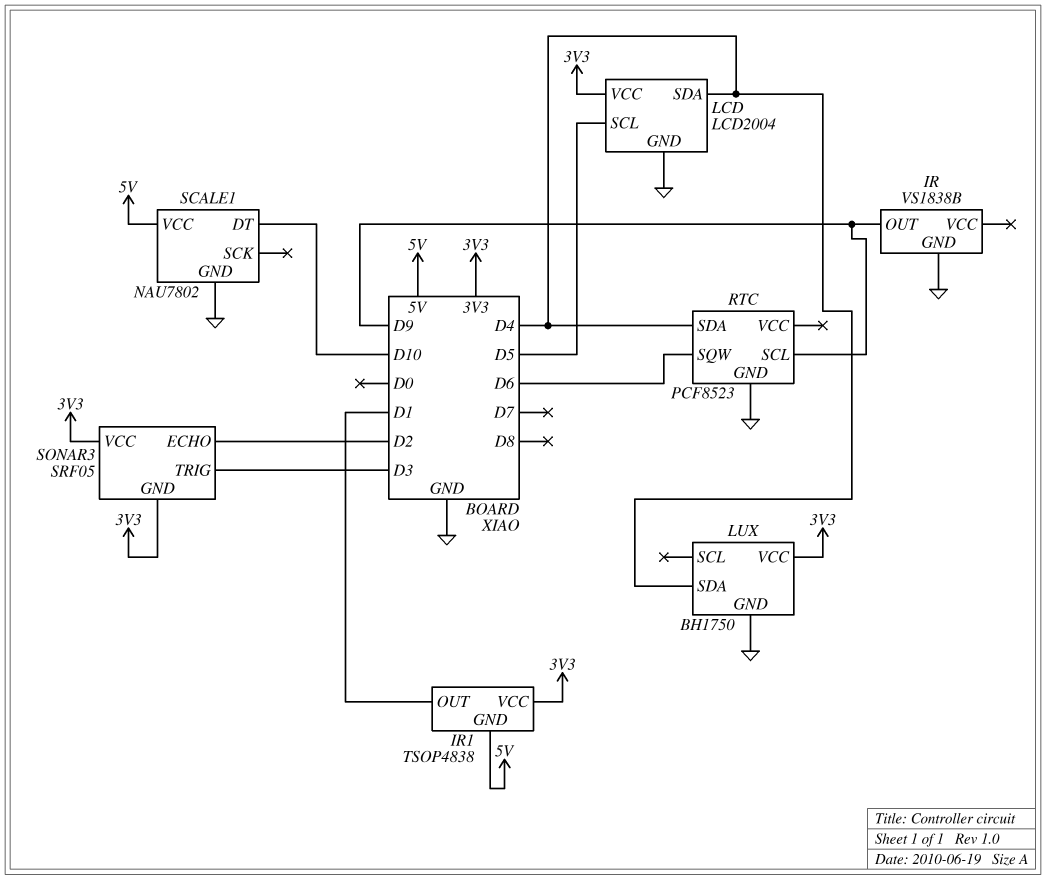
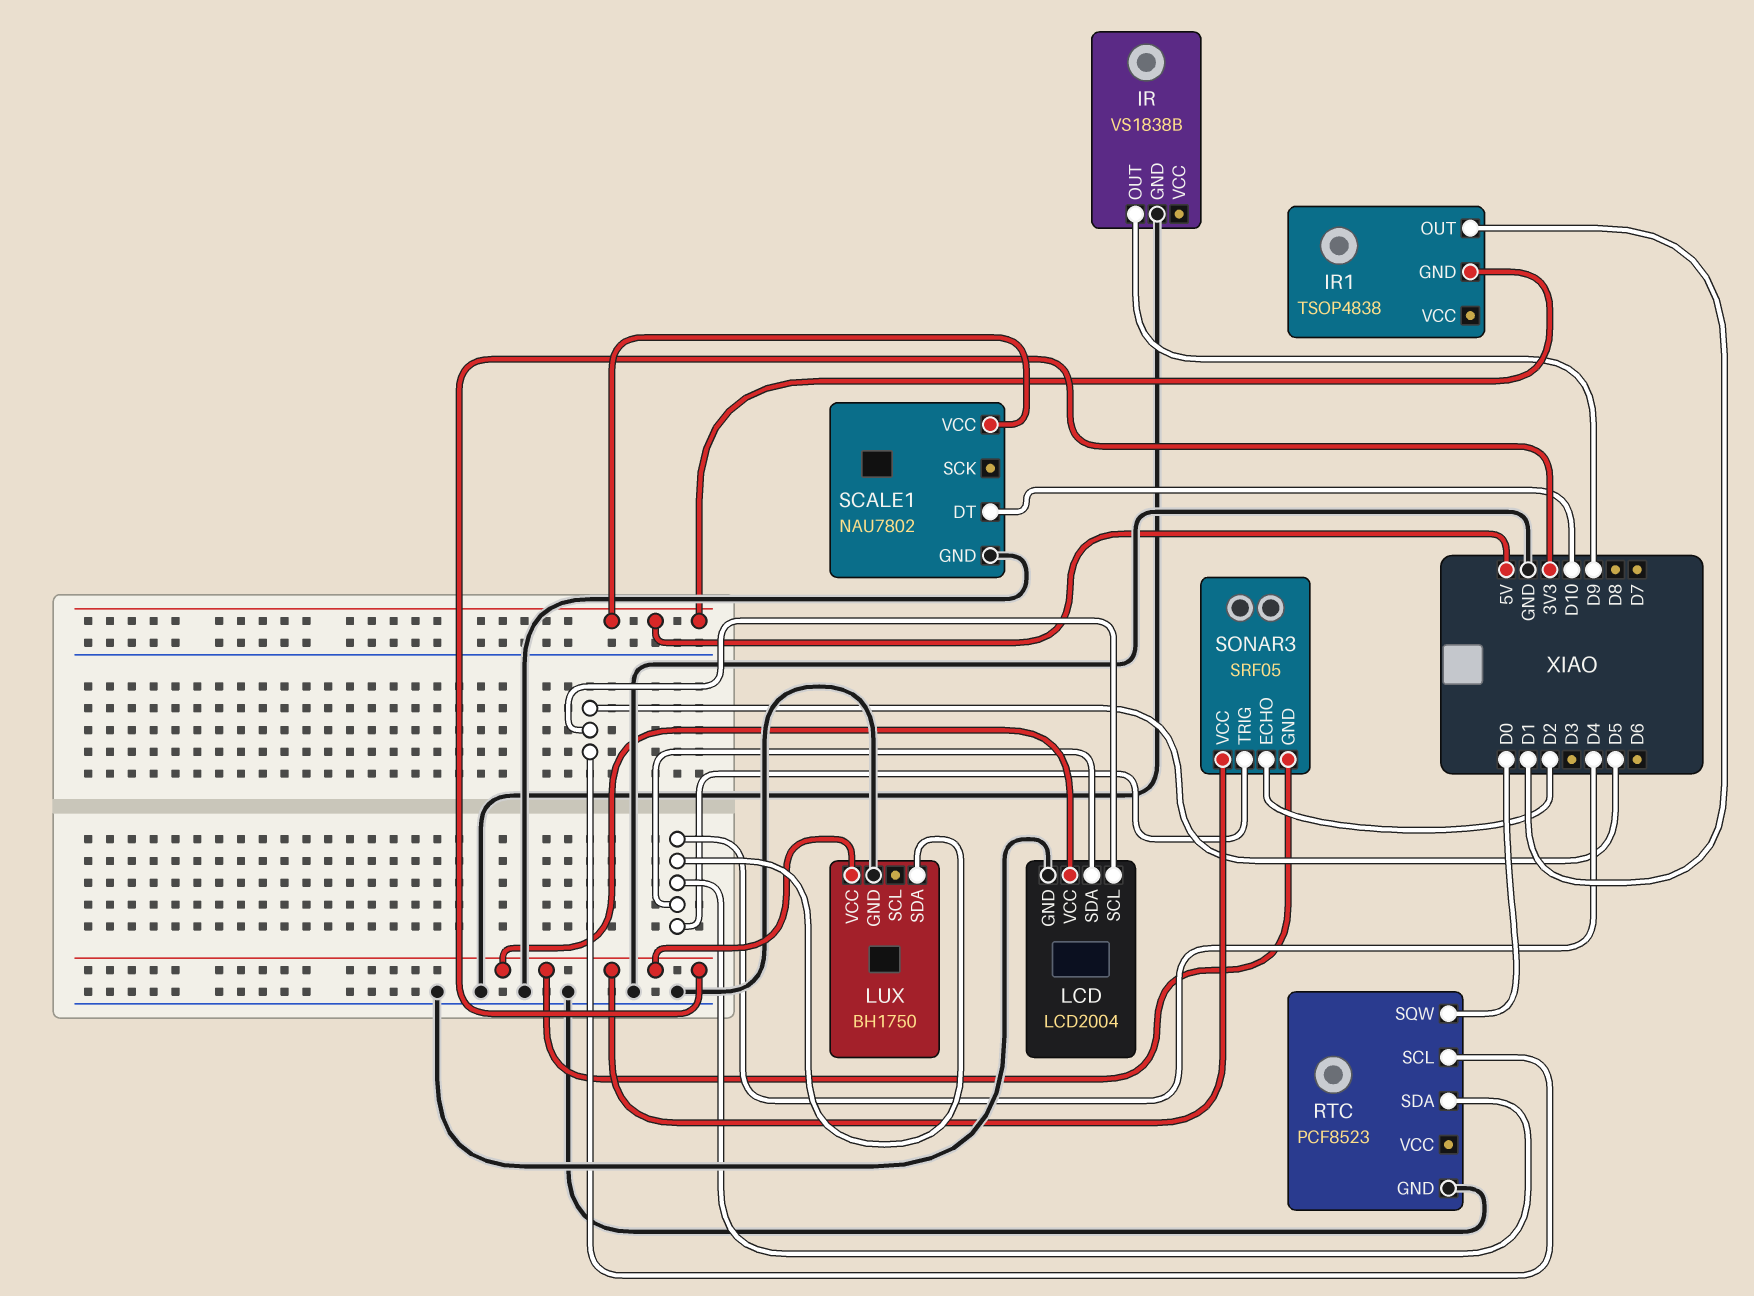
IR1 pin VCC: 3V3 -> none
RTC pin SCL: D9 -> D5
RTC pin SQW: D6 -> D0
SONAR3 pin TRIG: D3 -> D4

